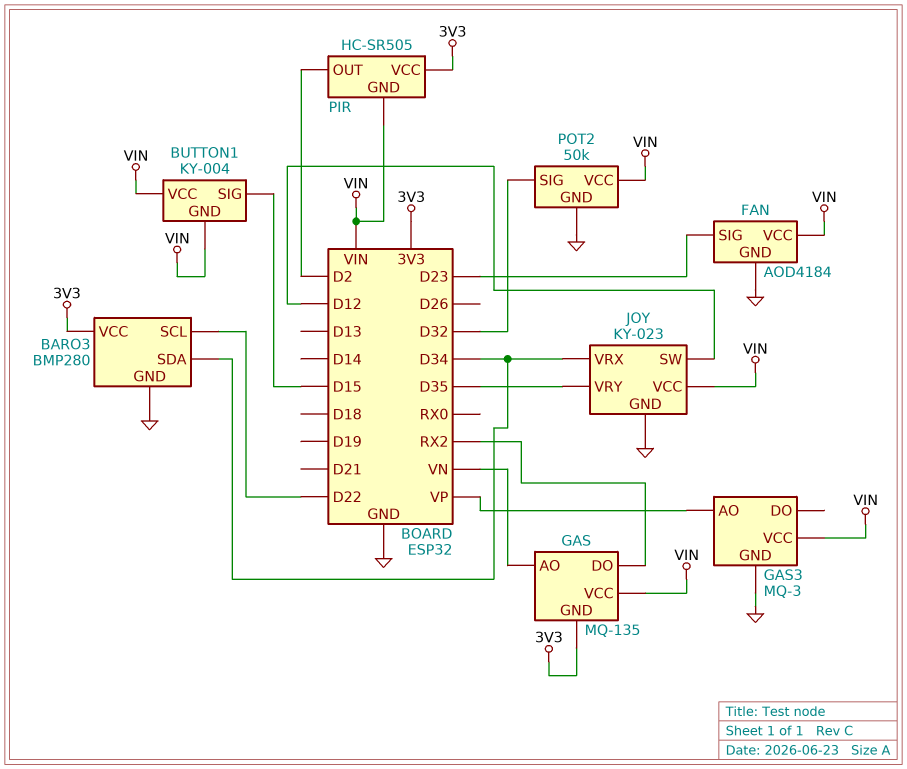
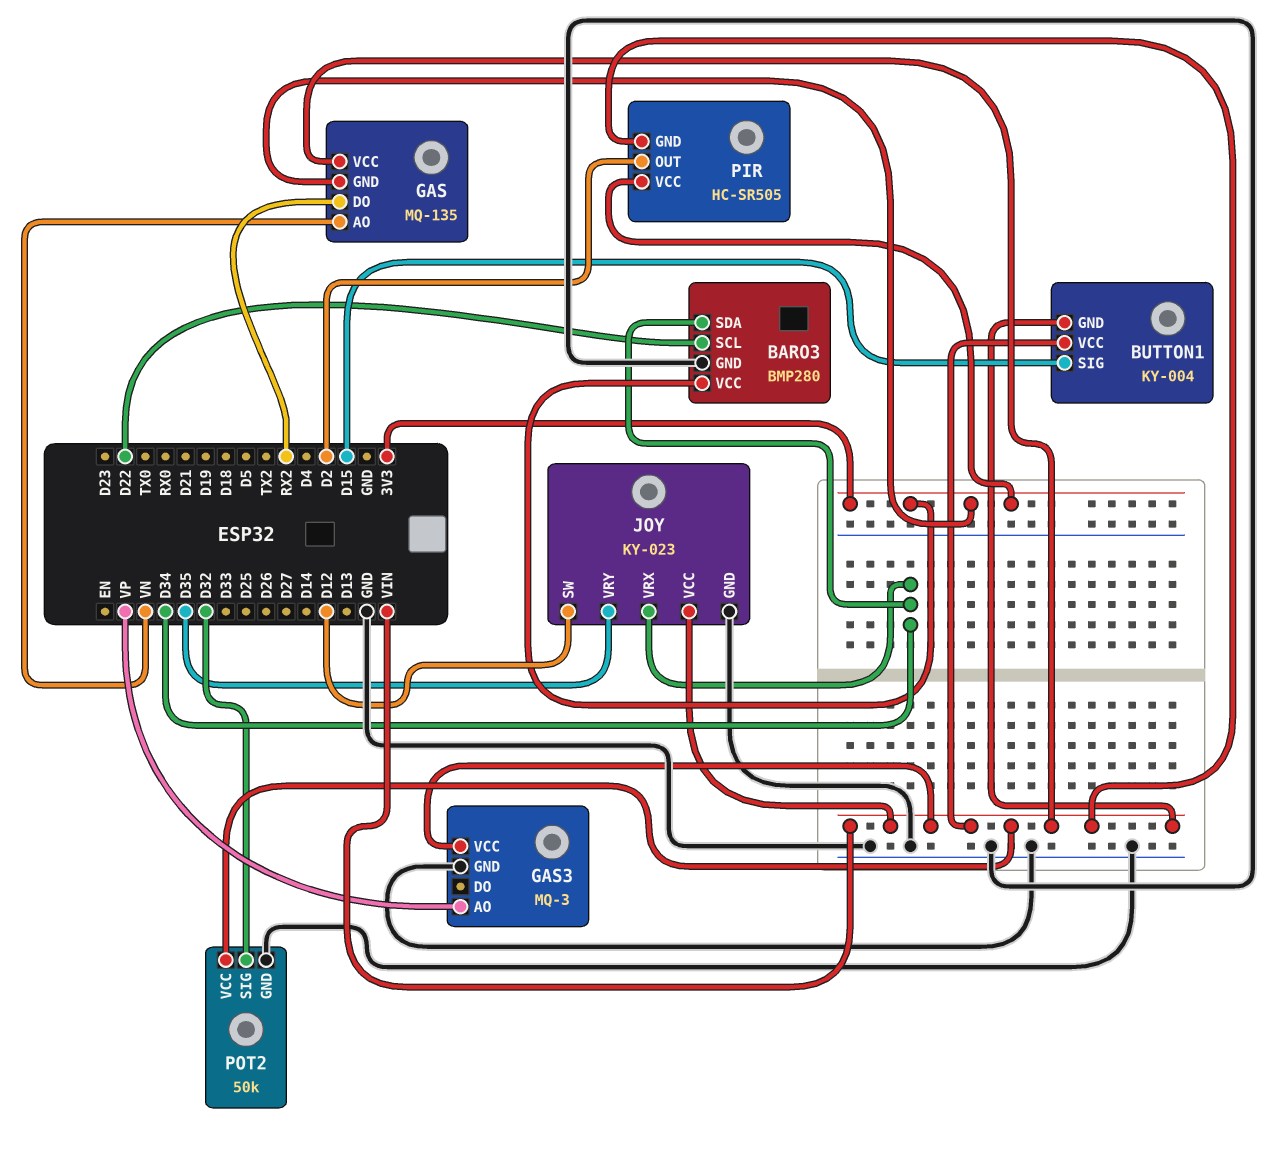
FAN: AOD4184 -> none
FAN pin GND: GND -> none
FAN pin SIG: D23 -> none
FAN pin VCC: VIN -> none

